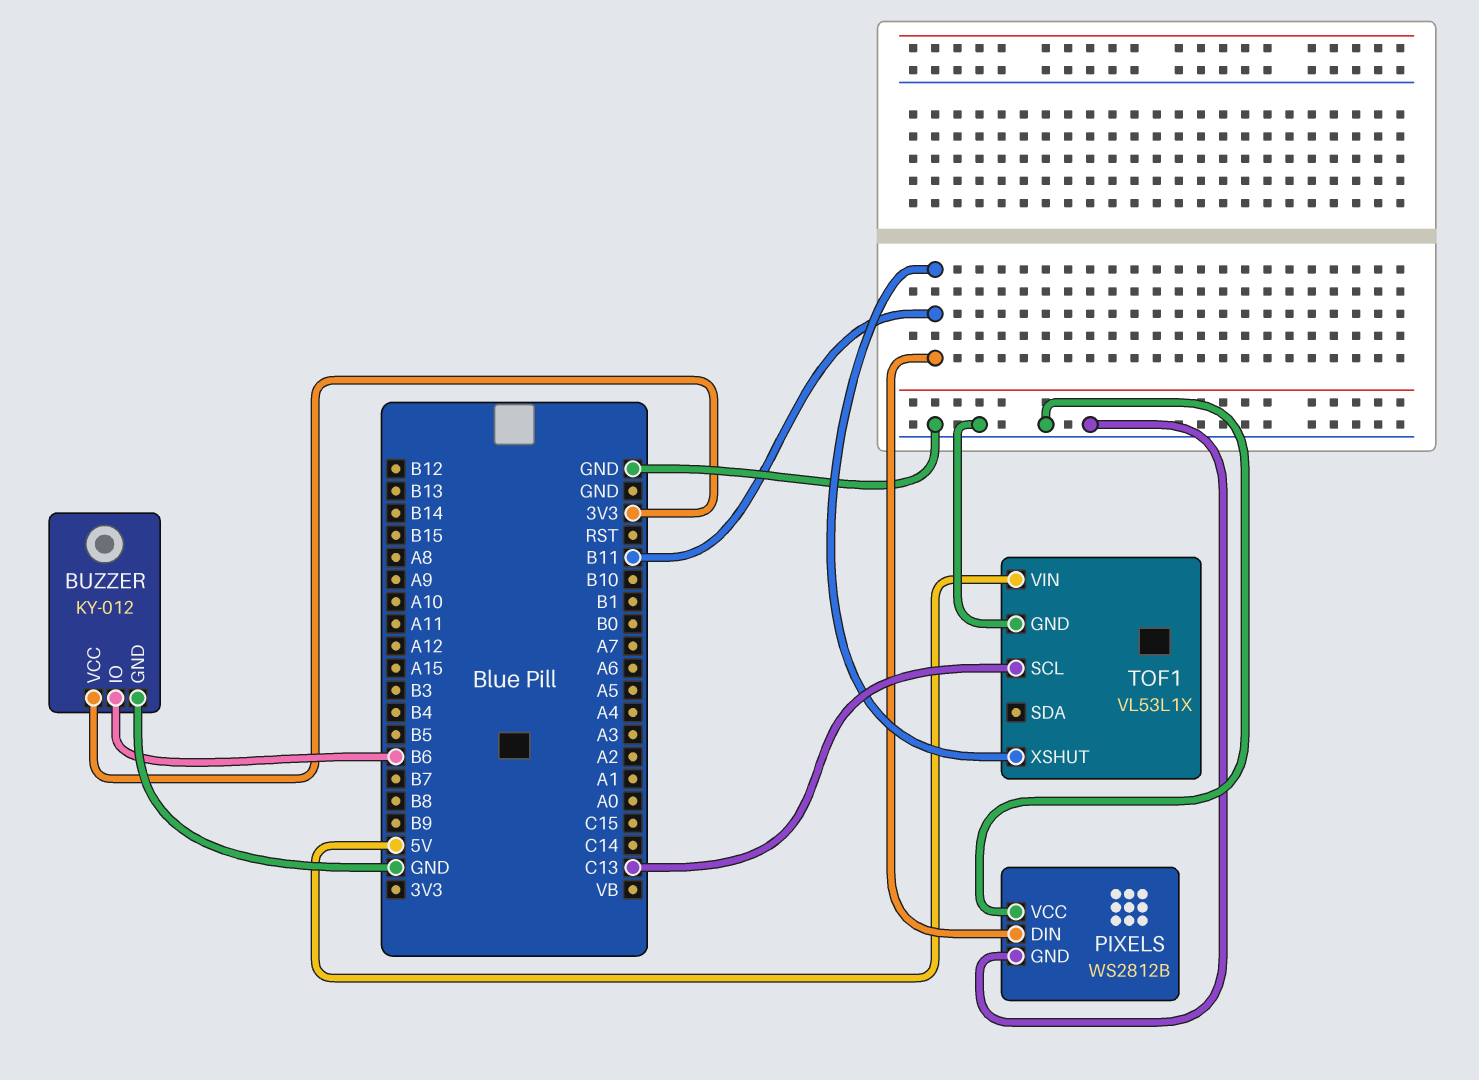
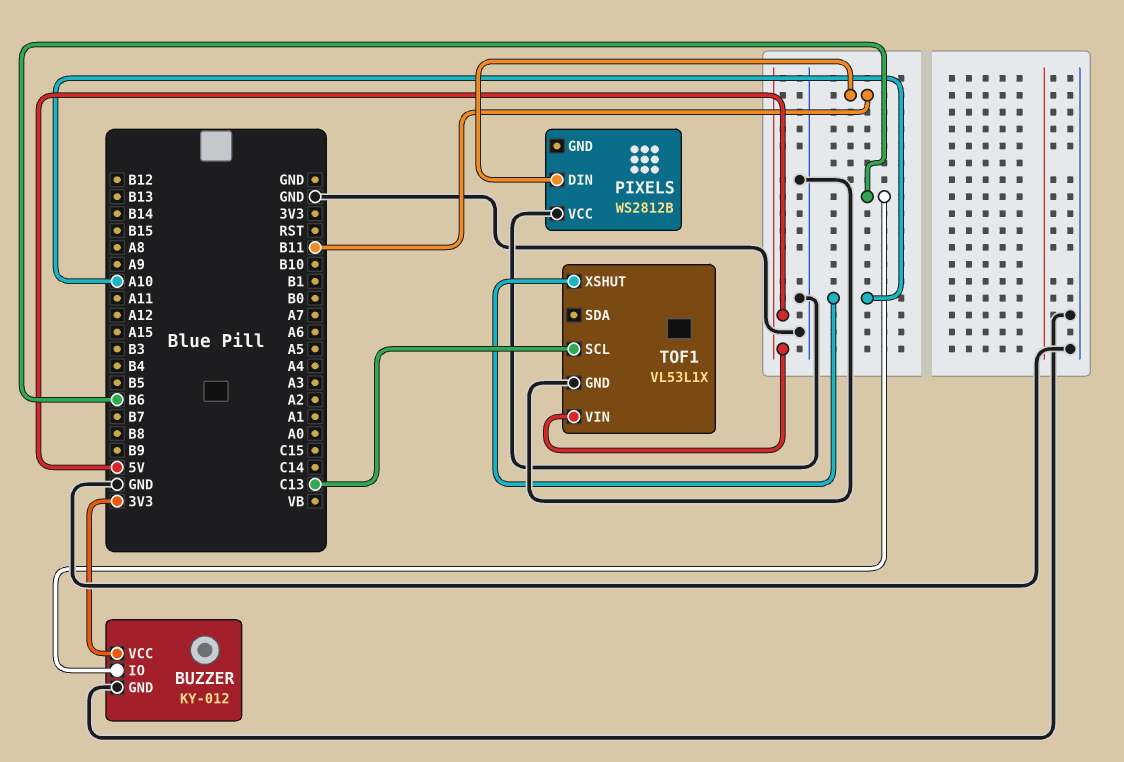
PIXELS pin GND: GND -> none
TOF1 pin XSHUT: B11 -> A10

